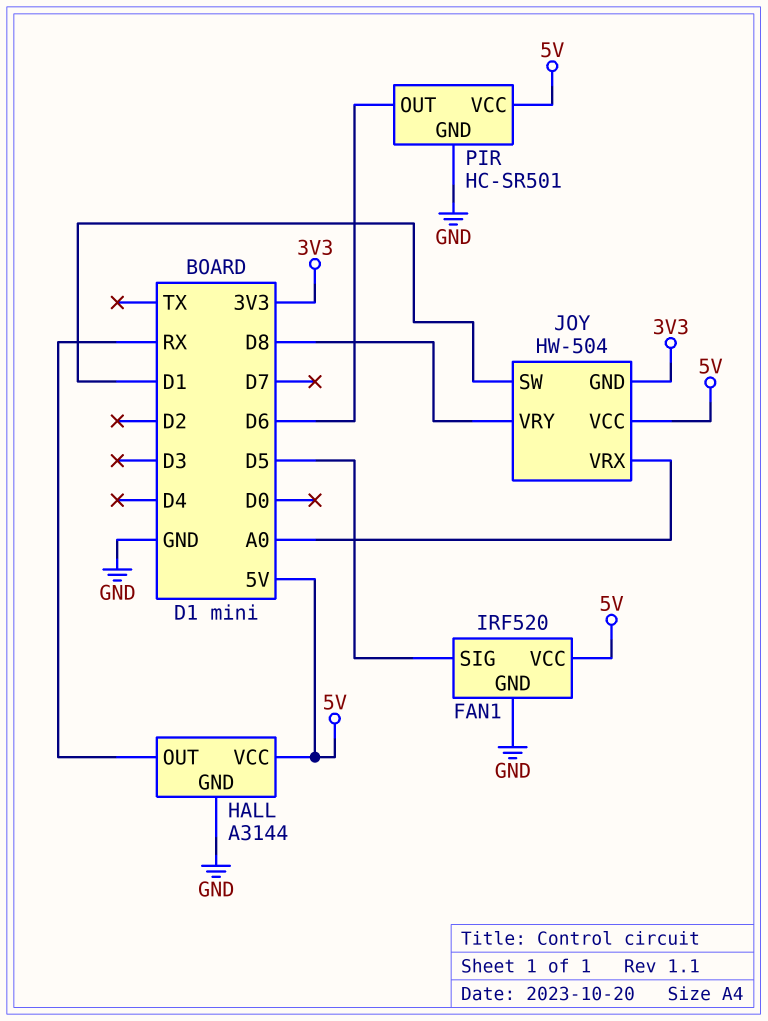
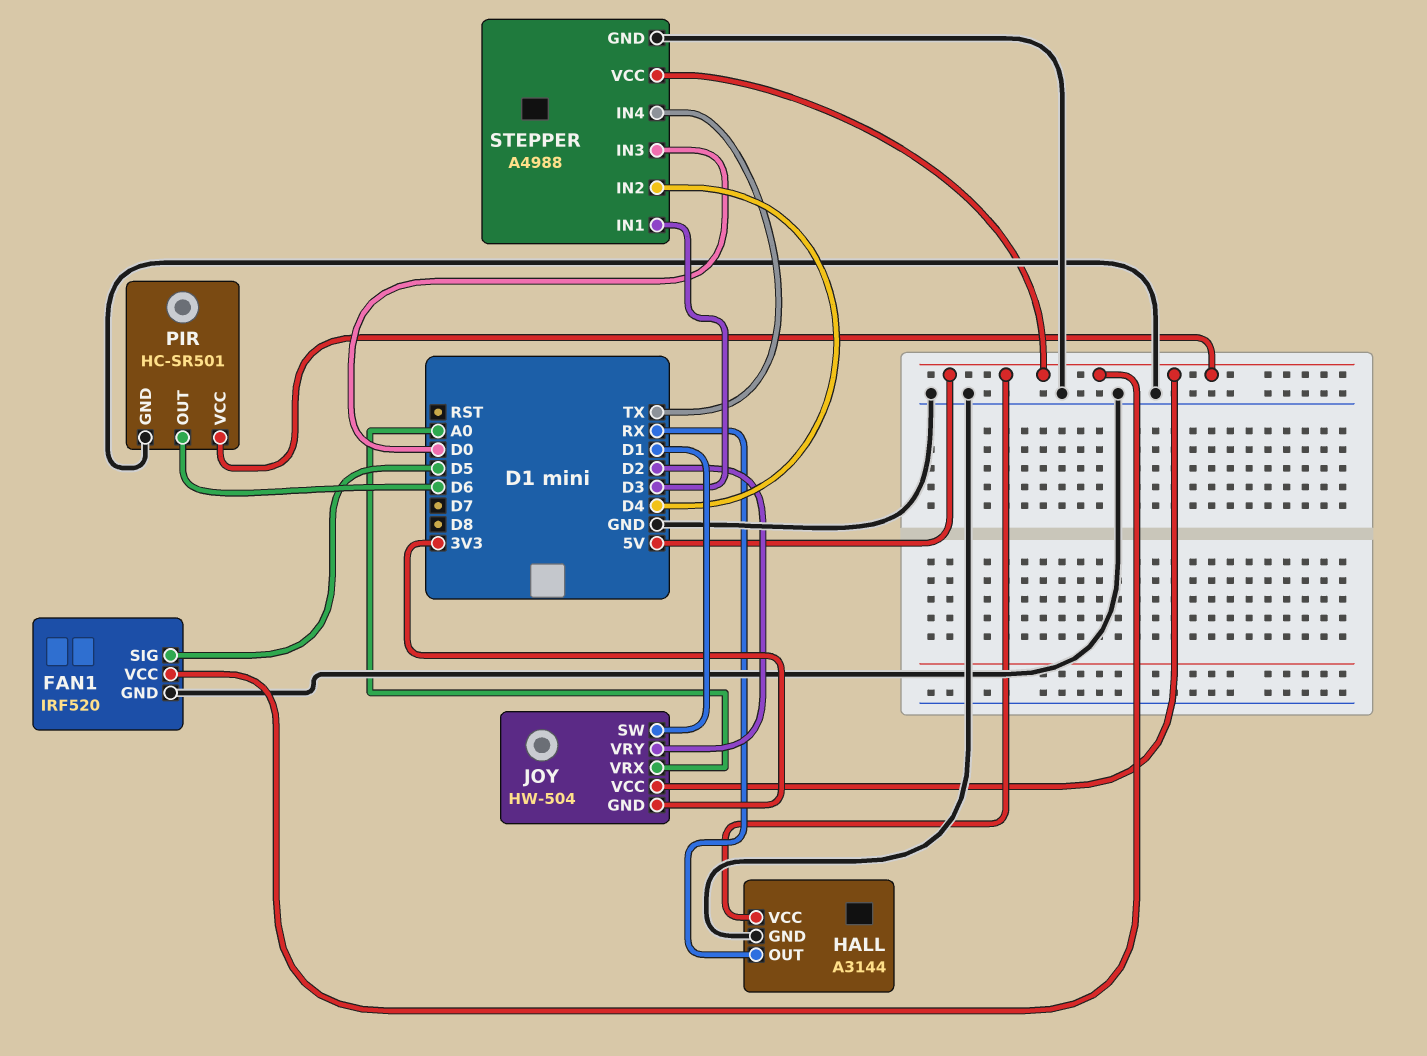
JOY pin VRY: D8 -> D2
STEPPER: none -> A4988
STEPPER pin GND: none -> GND
STEPPER pin IN1: none -> D3
STEPPER pin IN2: none -> D4
STEPPER pin IN3: none -> D0
STEPPER pin IN4: none -> TX
STEPPER pin VCC: none -> 5V

